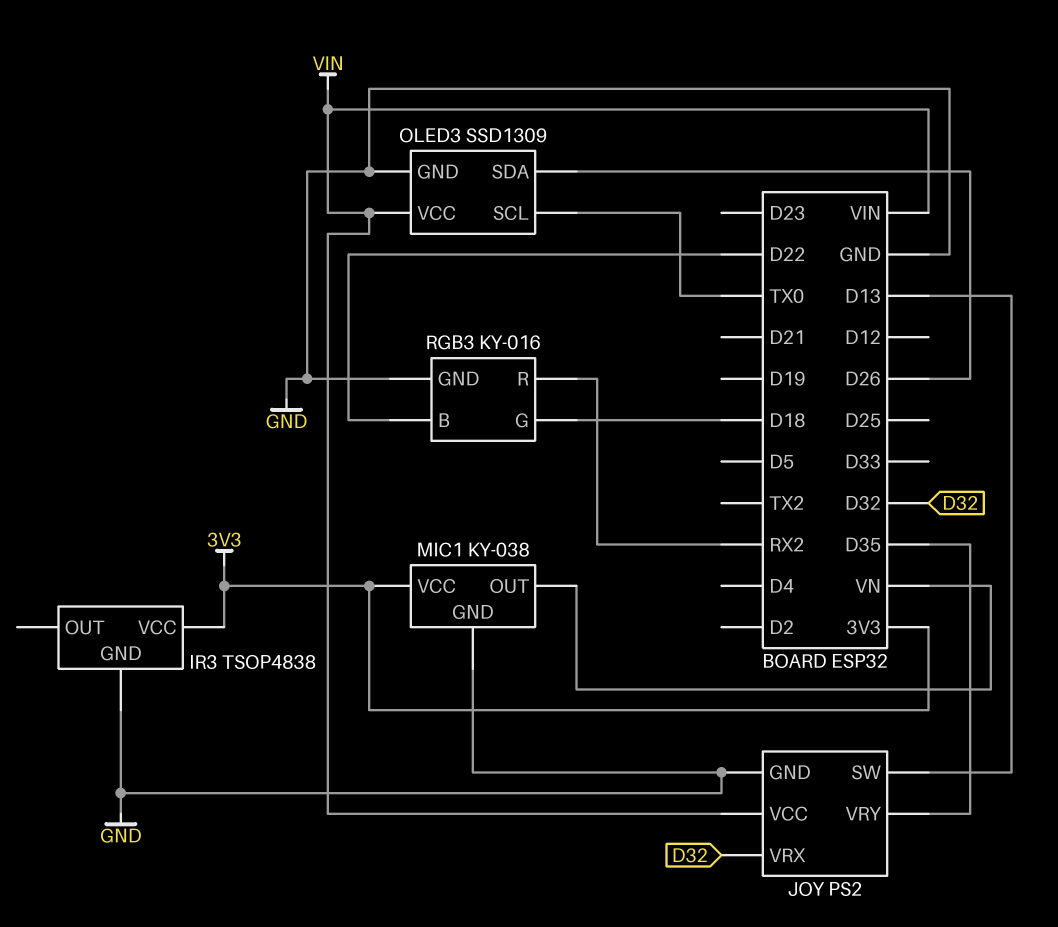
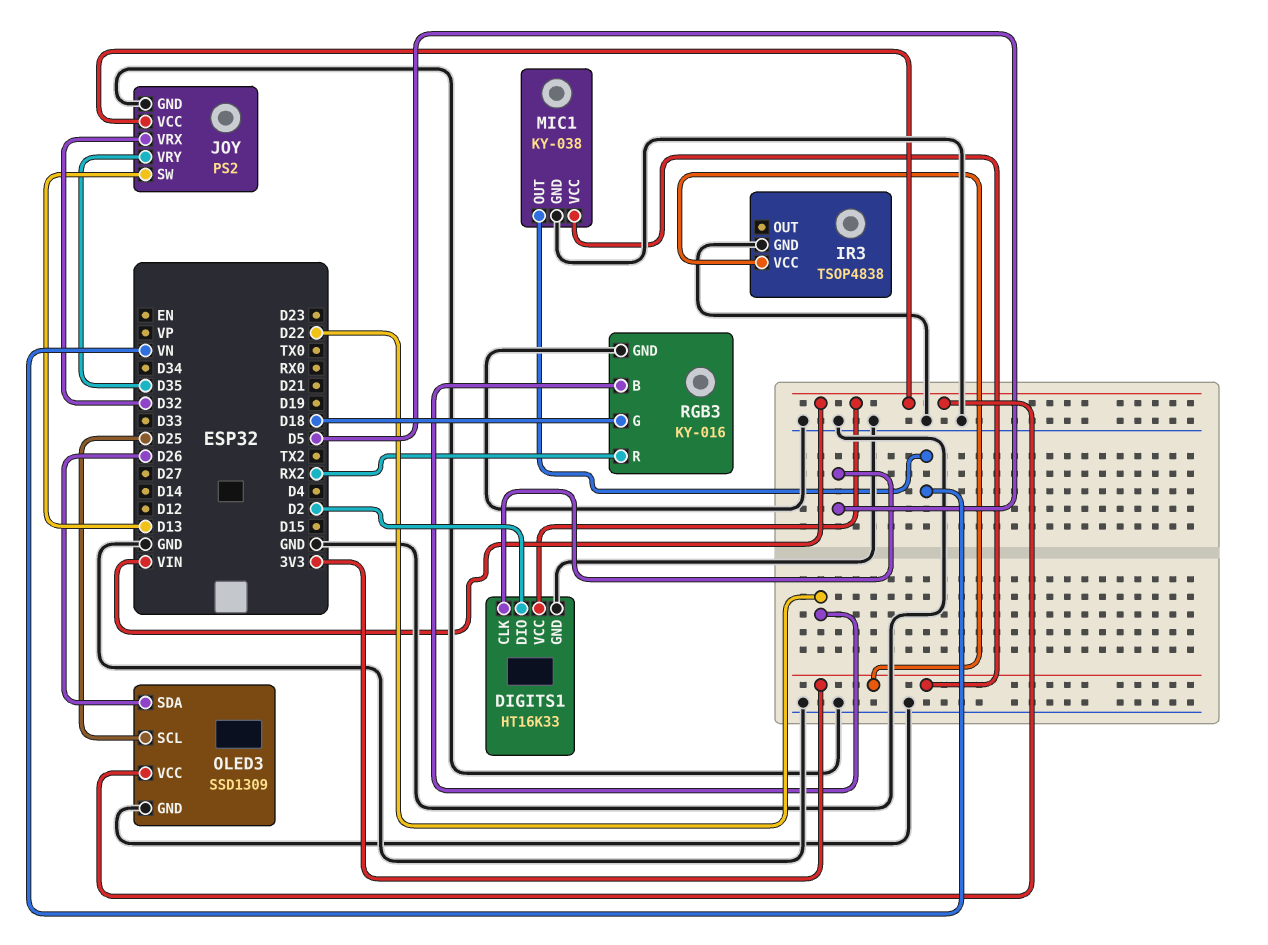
DIGITS1: none -> HT16K33
DIGITS1 pin CLK: none -> D5
DIGITS1 pin DIO: none -> D2
DIGITS1 pin GND: none -> GND
DIGITS1 pin VCC: none -> VIN
OLED3 pin SCL: TX0 -> D25

